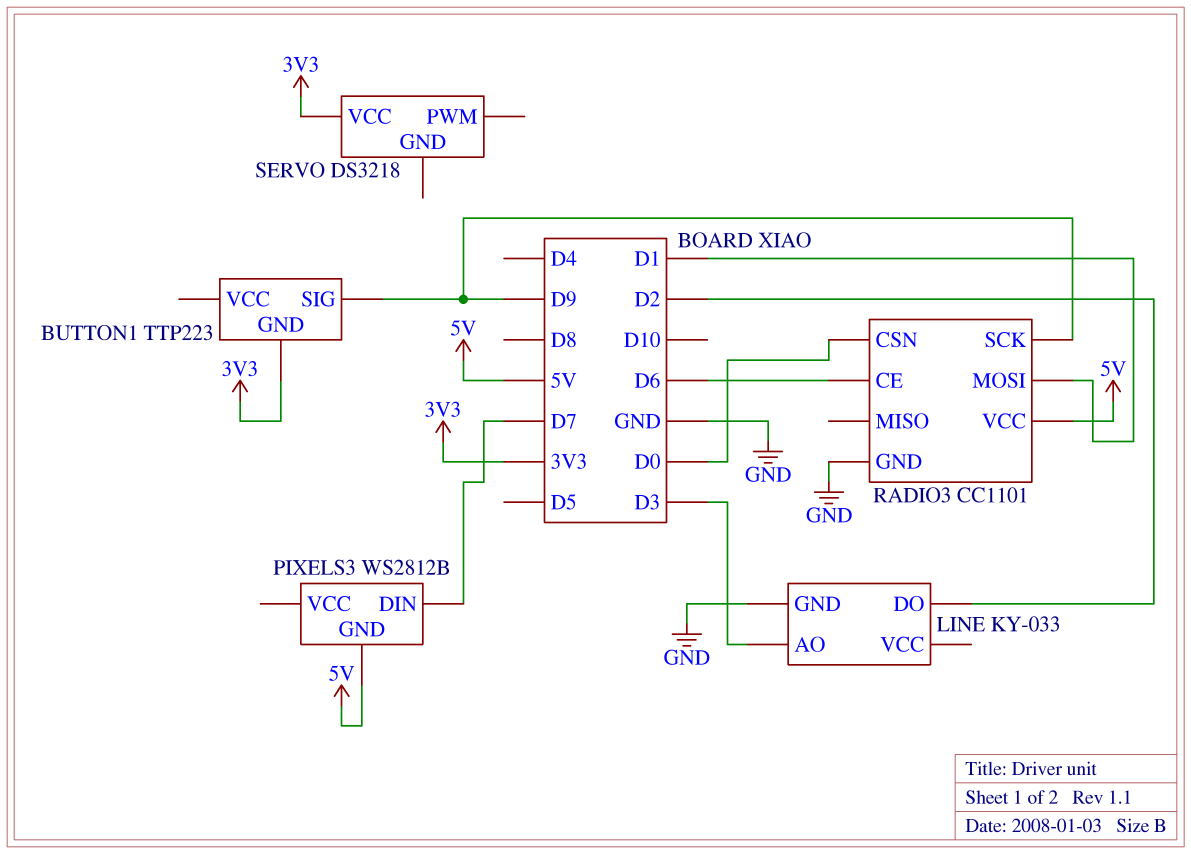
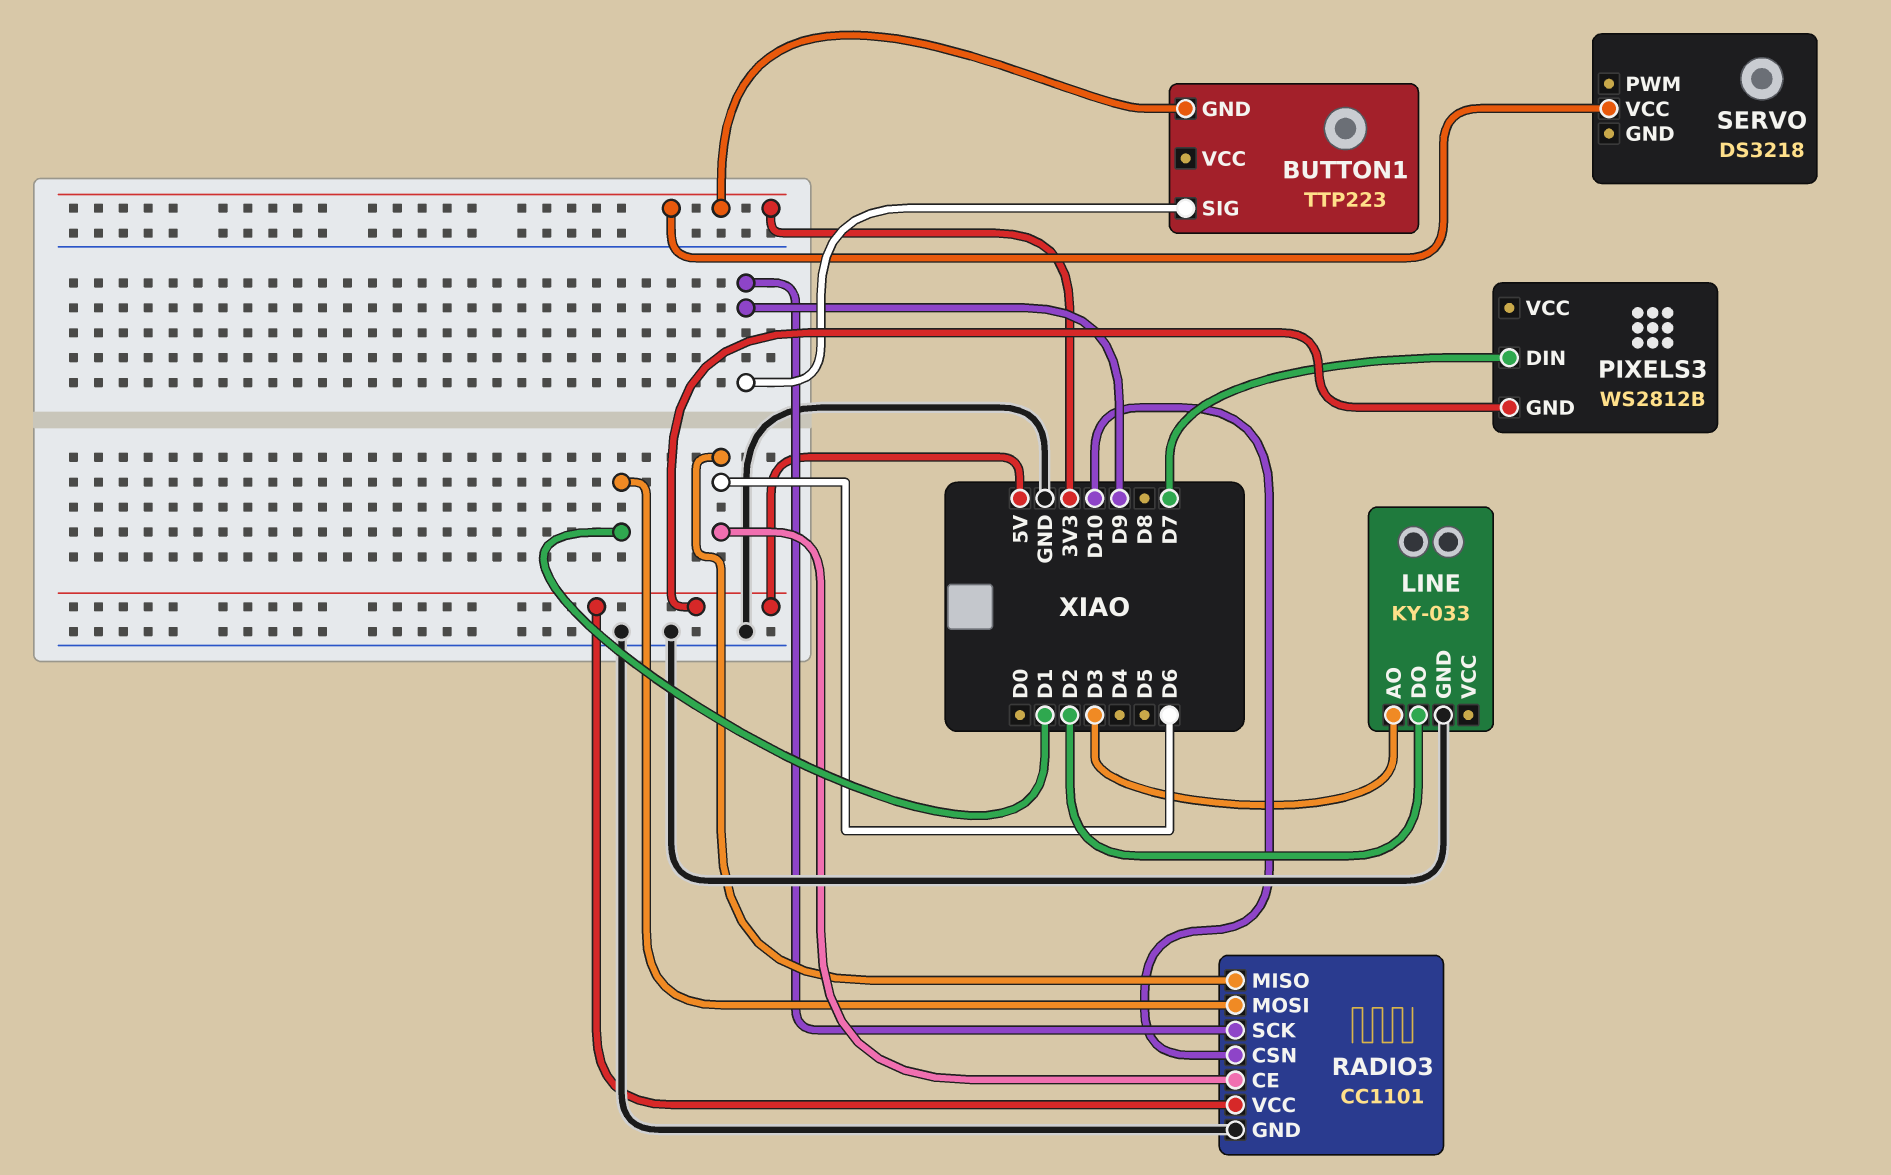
RADIO3 pin CSN: D0 -> D10
RADIO3 pin MISO: none -> D6

